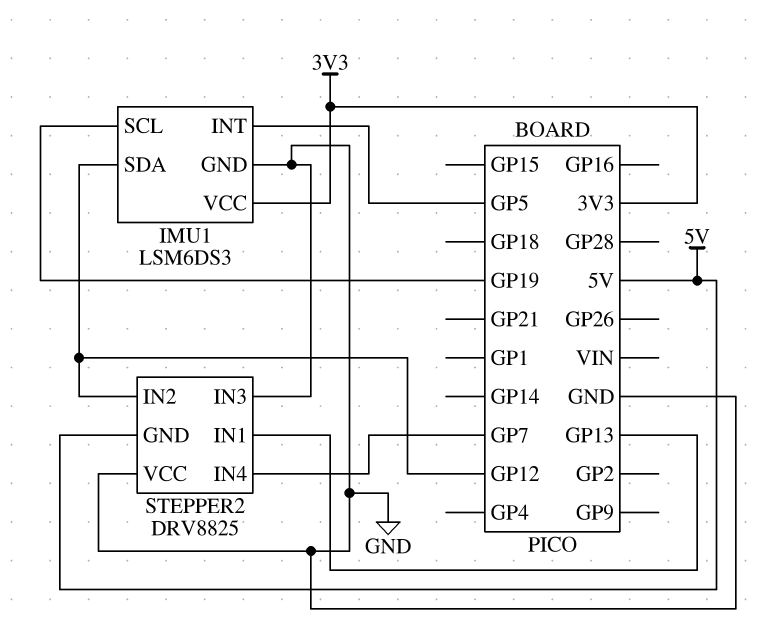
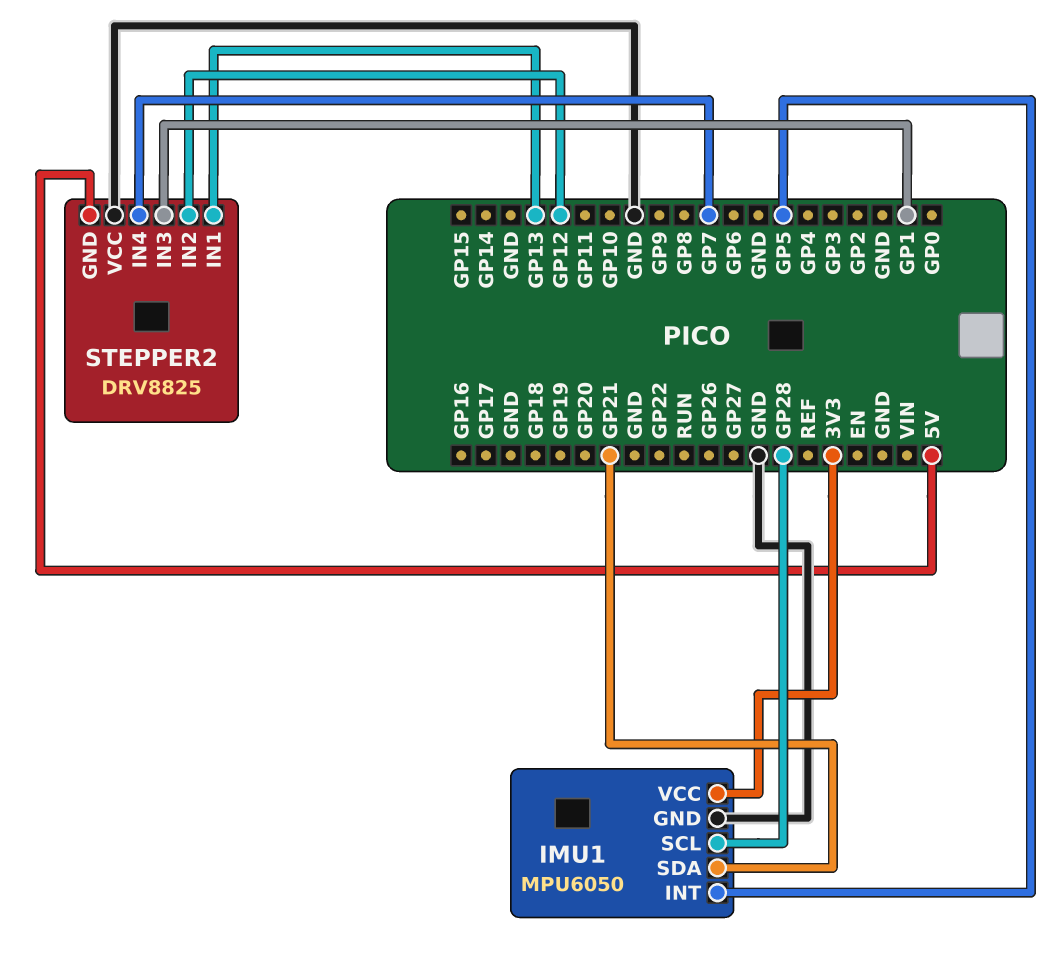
IMU1: LSM6DS3 -> MPU6050
IMU1 pin SCL: GP19 -> GP28
IMU1 pin SDA: GP12 -> GP21
STEPPER2 pin IN3: GND -> GP1

